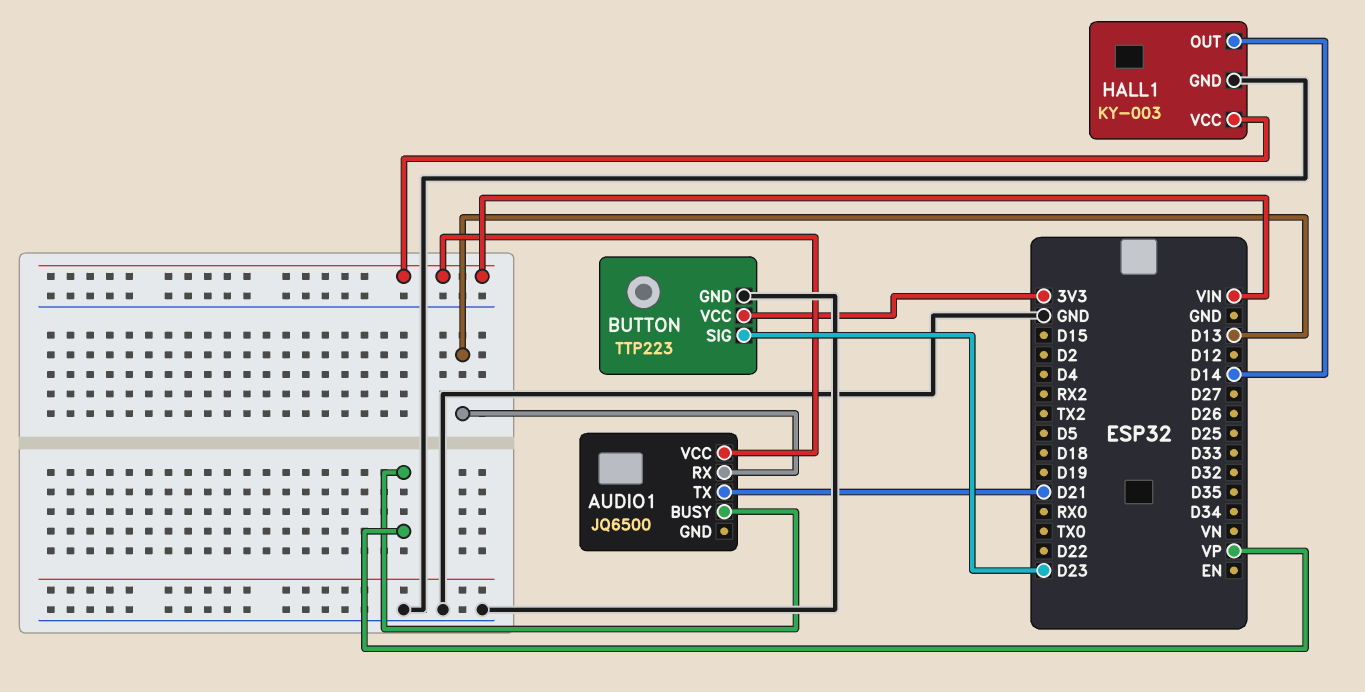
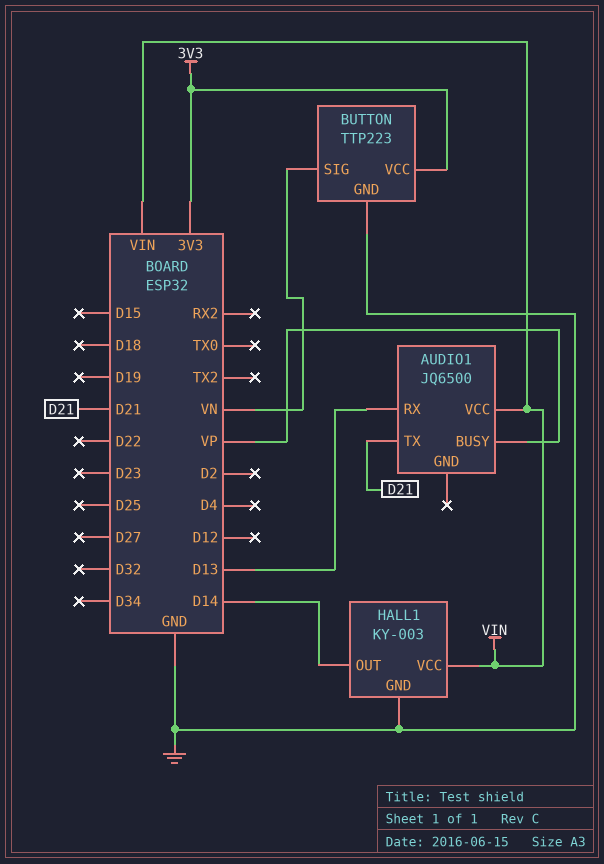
BUTTON pin SIG: D23 -> VN

